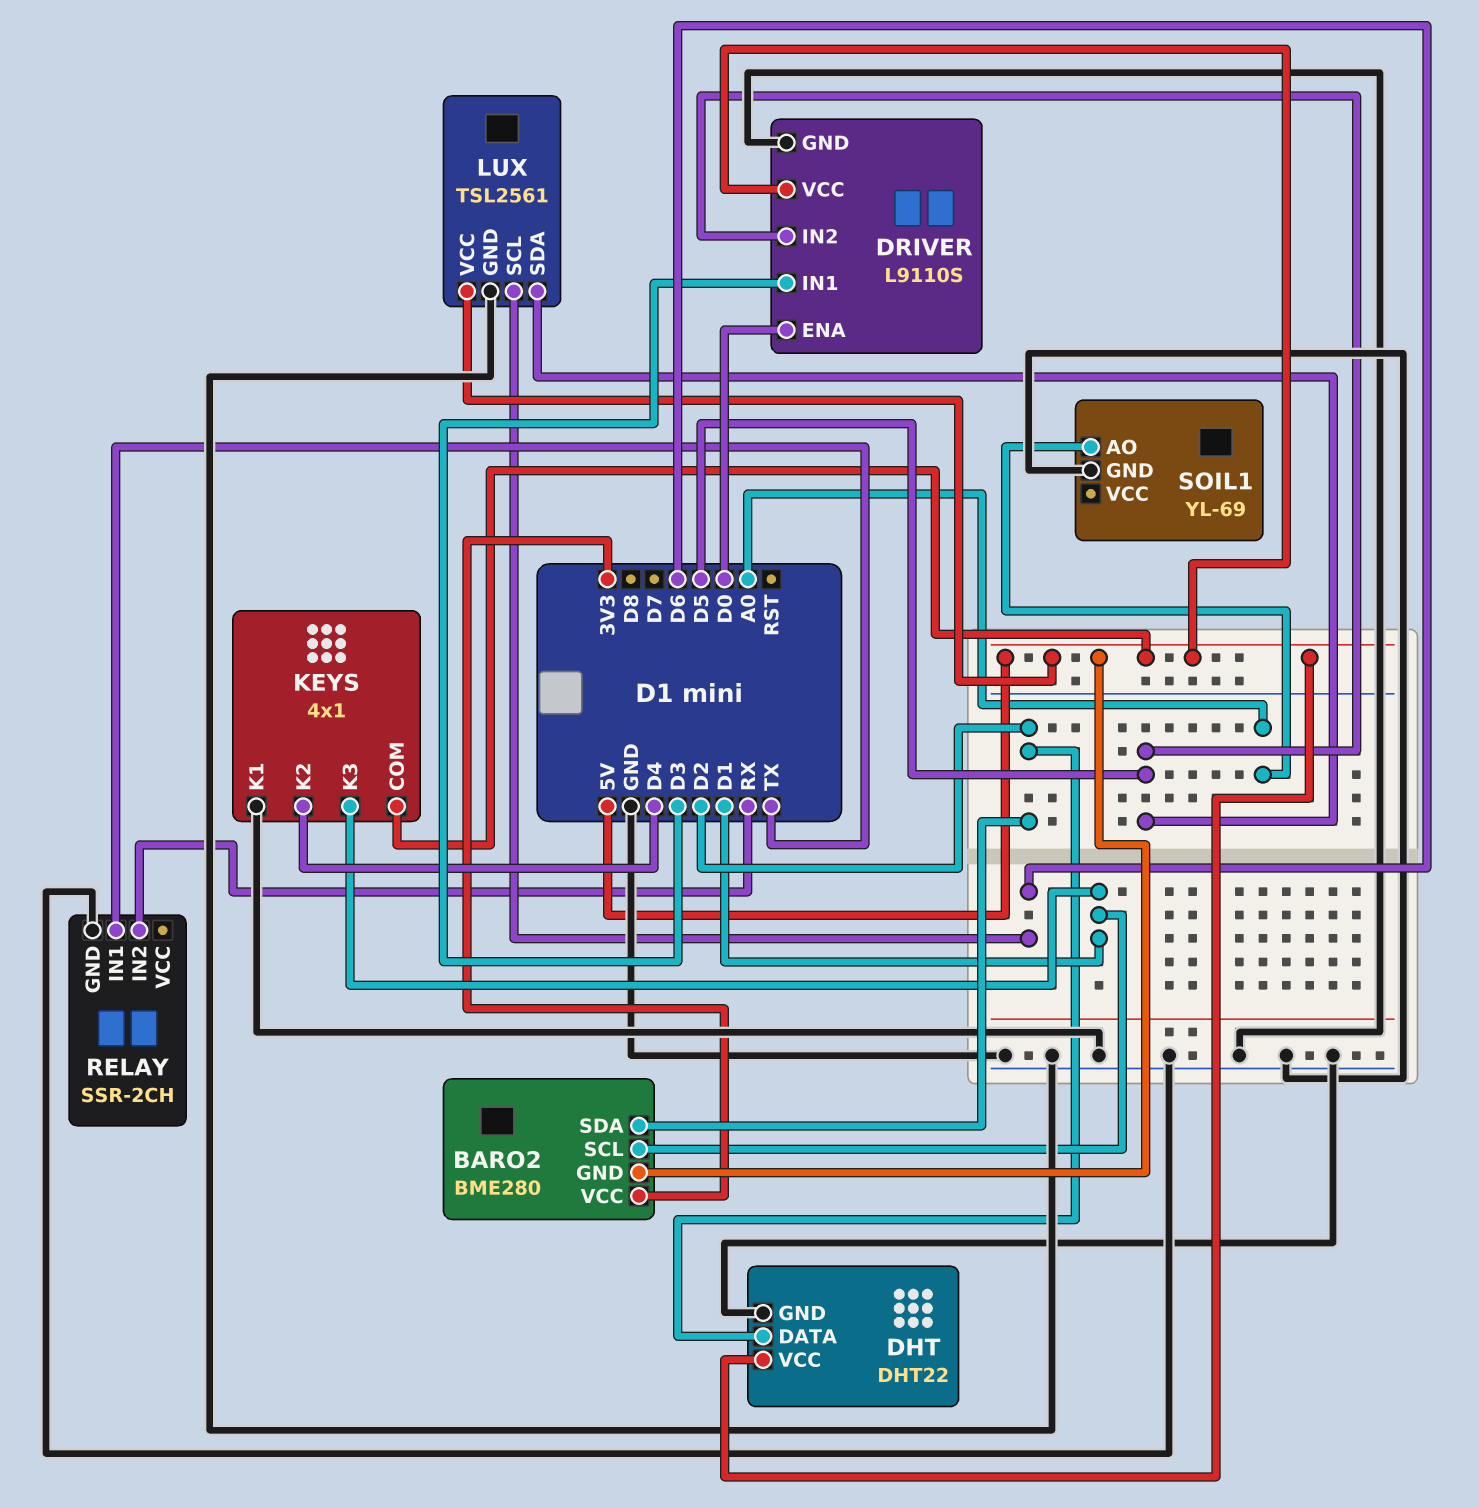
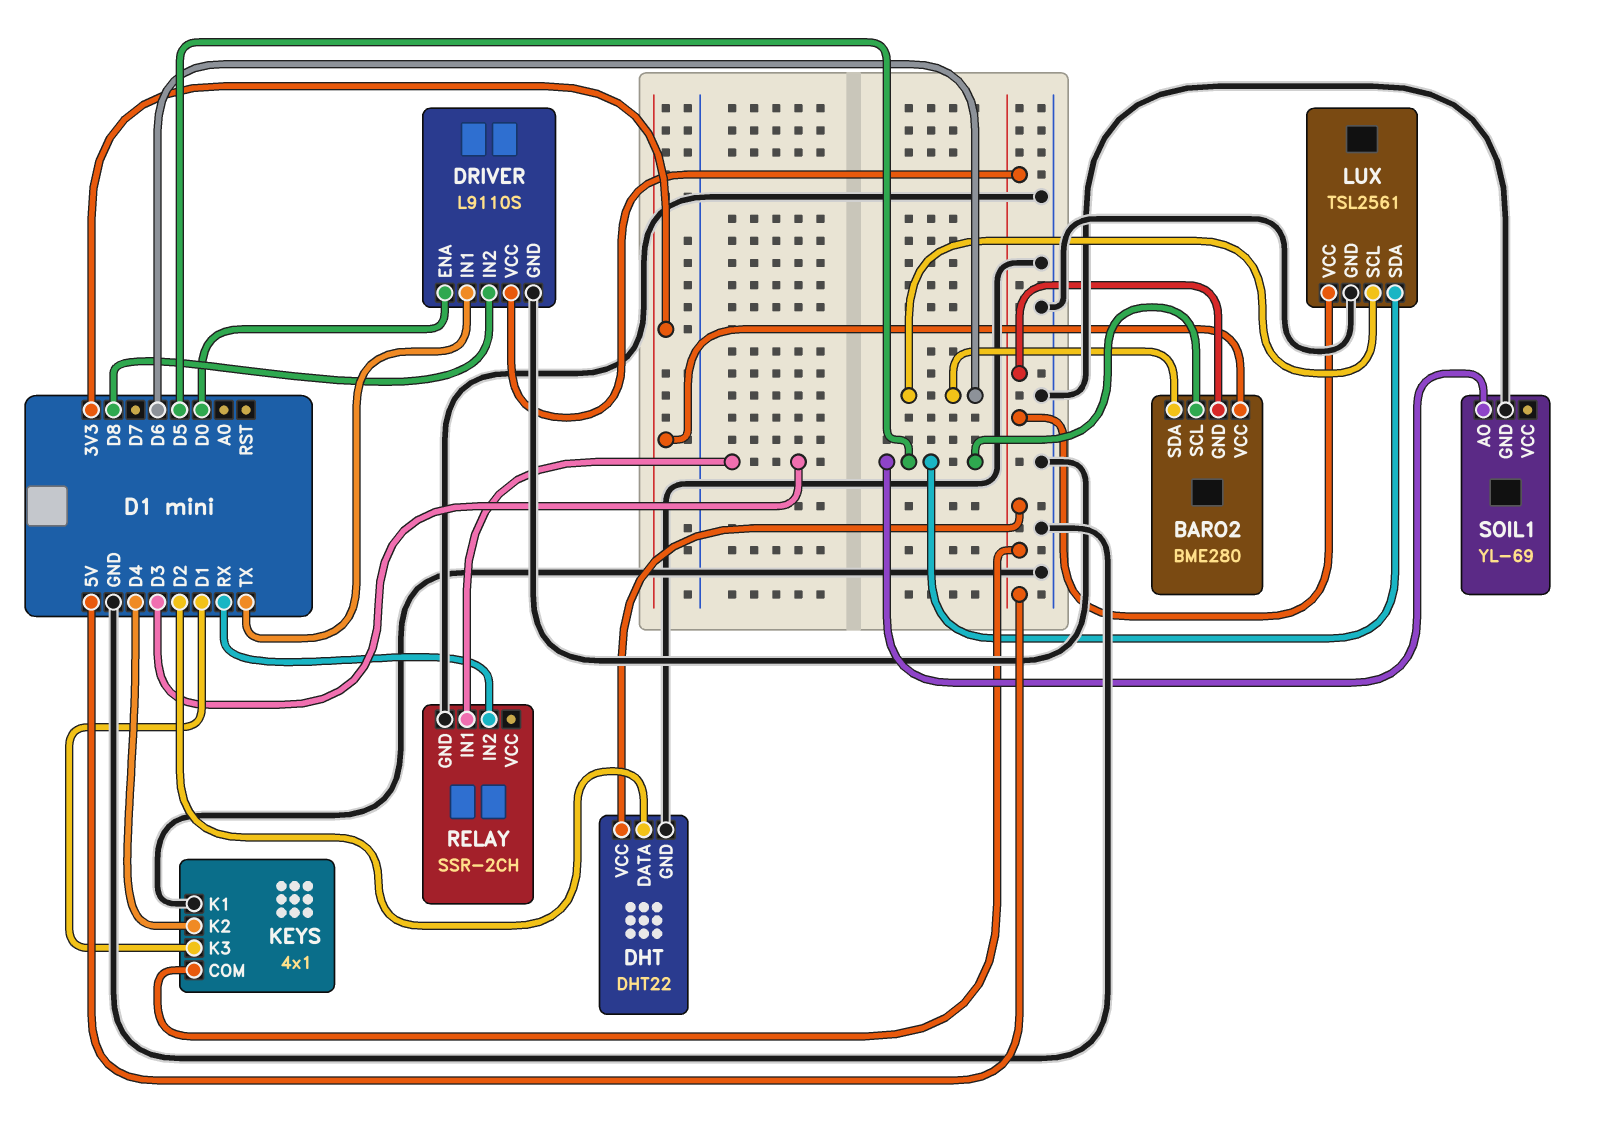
BARO2 pin SCL: D1 -> D5
BARO2 pin SDA: D2 -> D6
DRIVER pin IN1: D3 -> TX
DRIVER pin IN2: D5 -> D8
RELAY pin IN1: TX -> D3
SOIL1 pin AO: A0 -> D5

